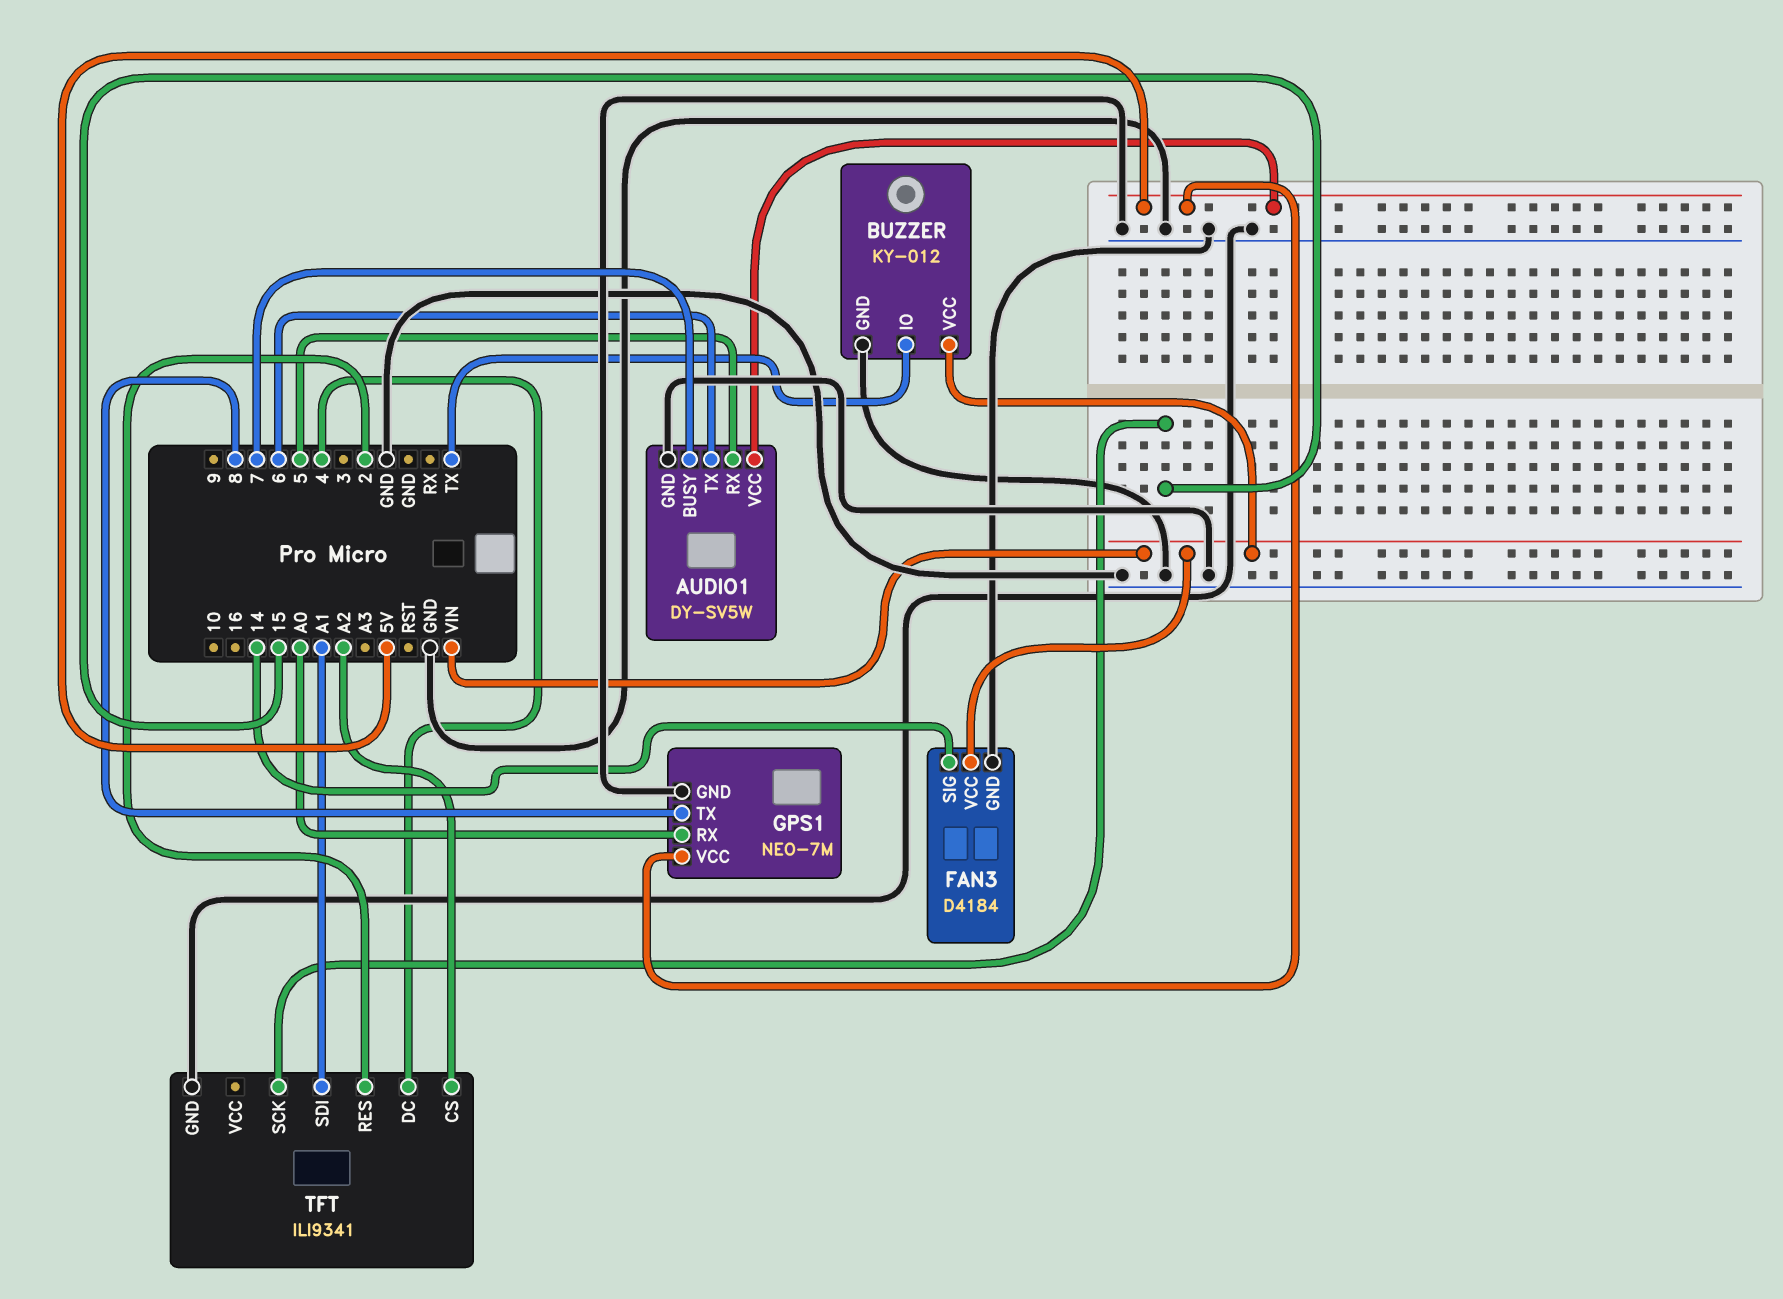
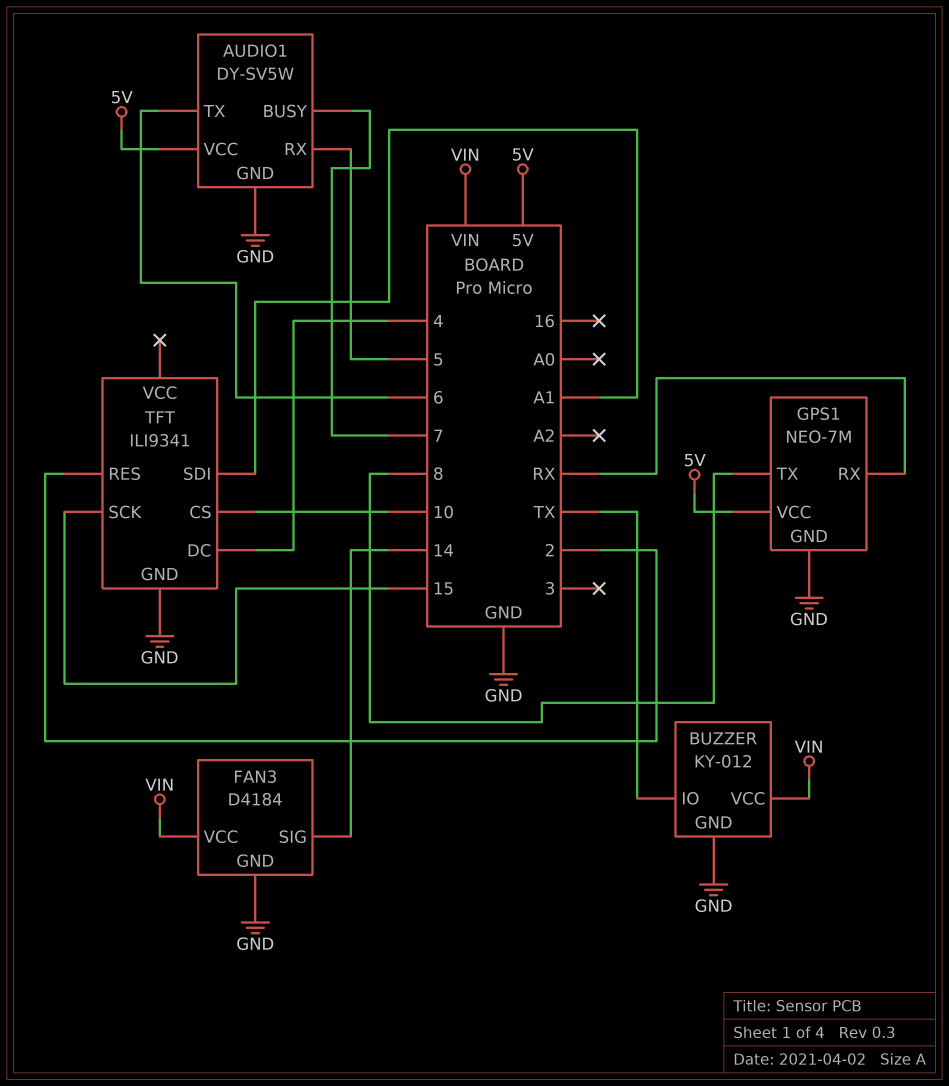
GPS1 pin RX: A0 -> RX
TFT pin CS: A2 -> 10

